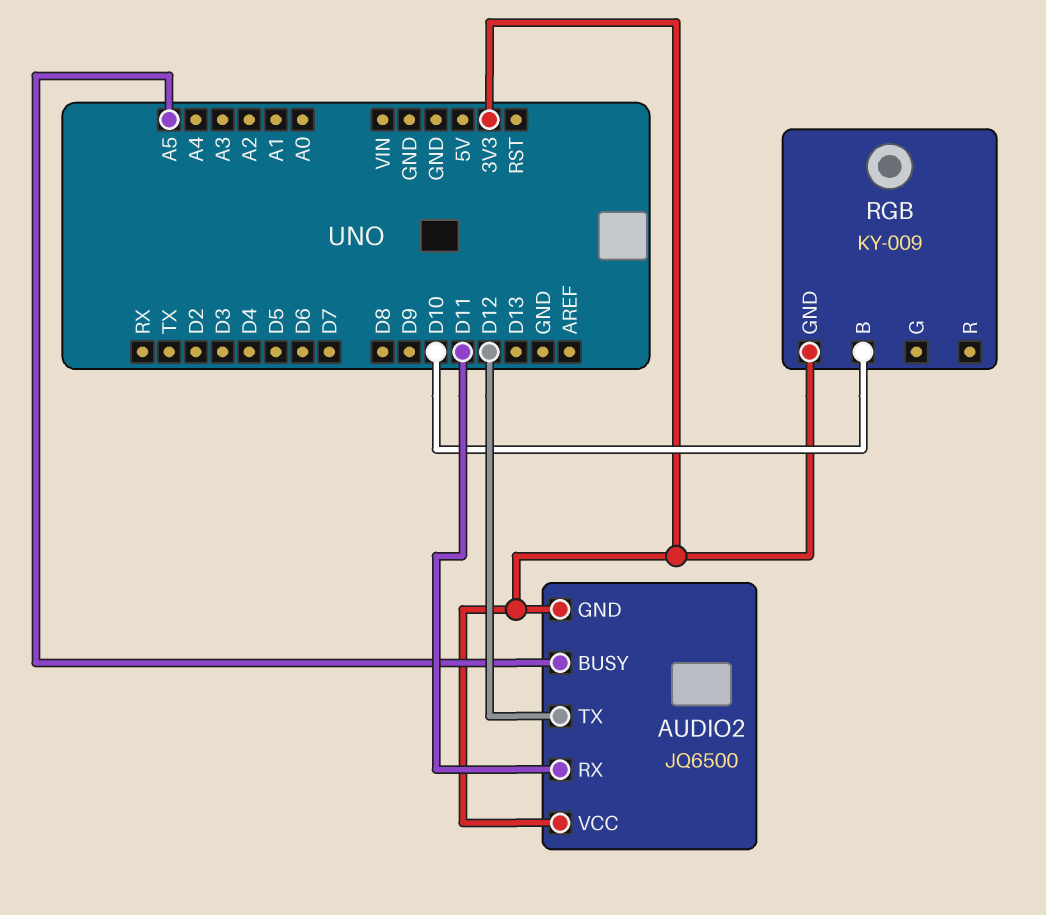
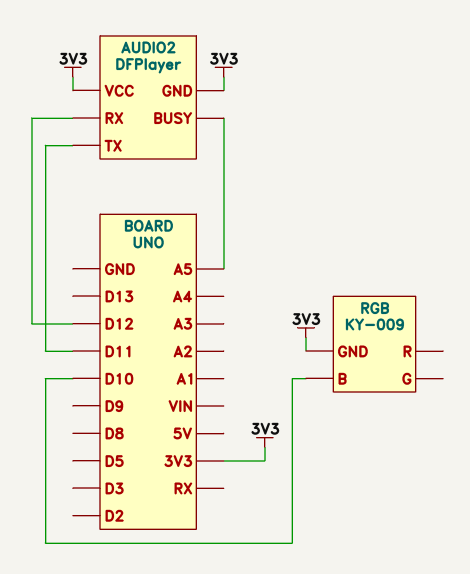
AUDIO2: JQ6500 -> DFPlayer
AUDIO2 pin RX: D11 -> D12
AUDIO2 pin TX: D12 -> D11

